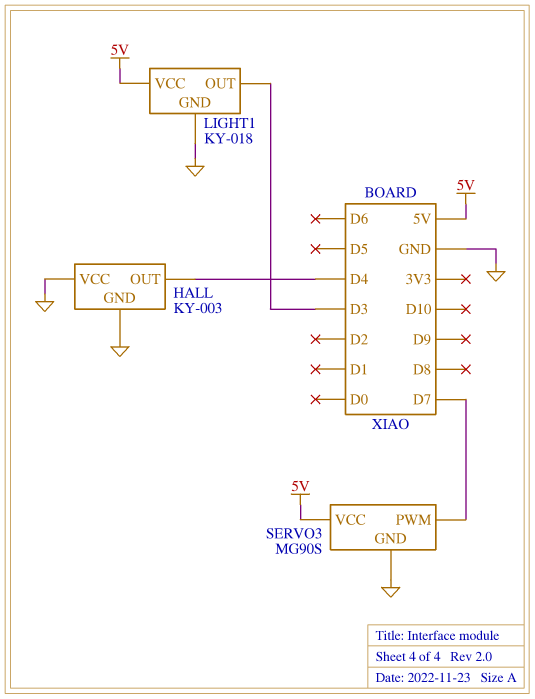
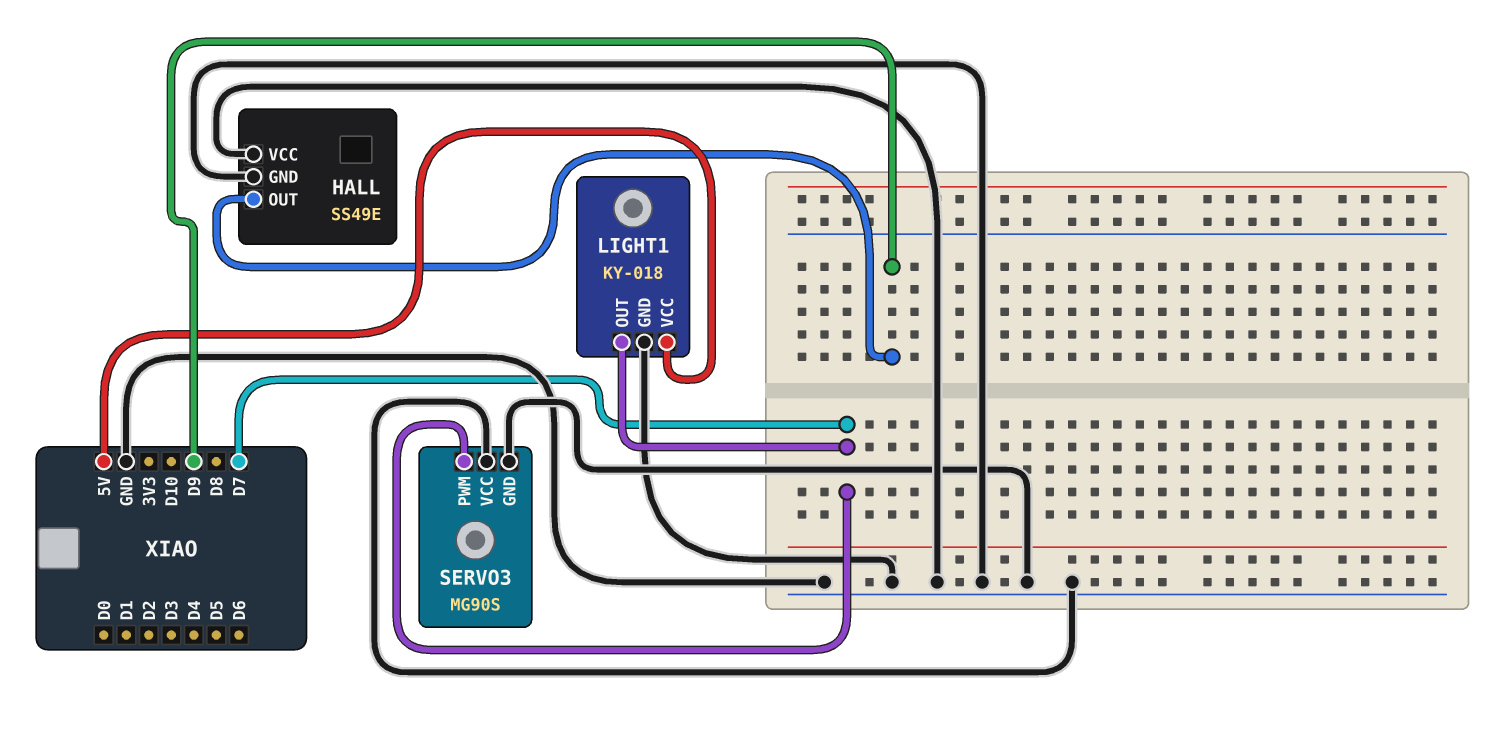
HALL: KY-003 -> SS49E
HALL pin OUT: D4 -> D9
LIGHT1 pin OUT: D3 -> D7
SERVO3 pin VCC: 5V -> GND

